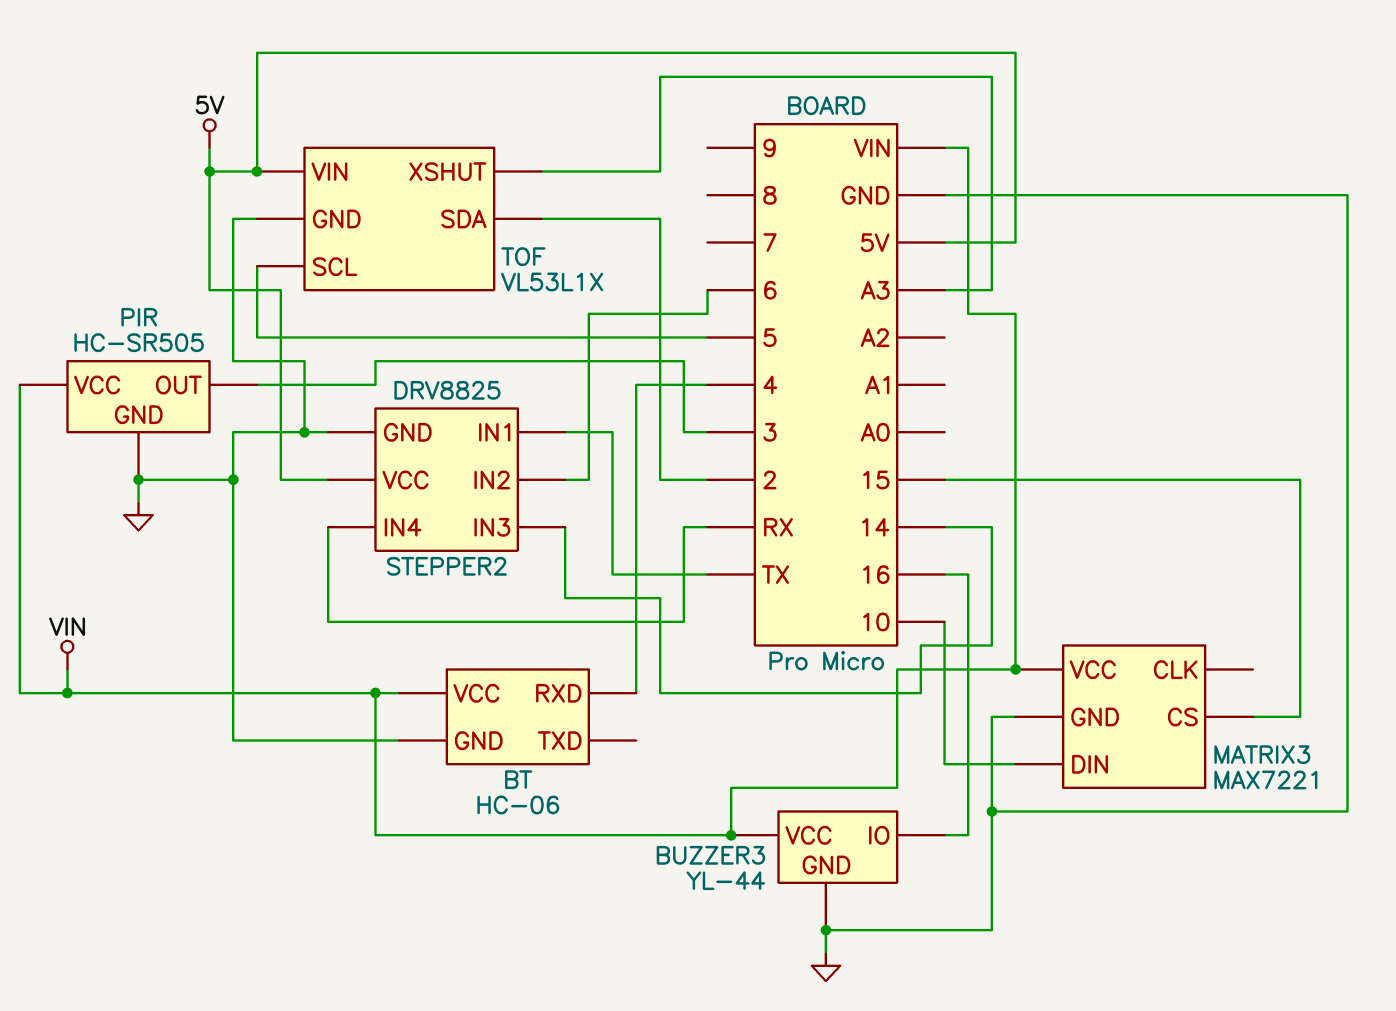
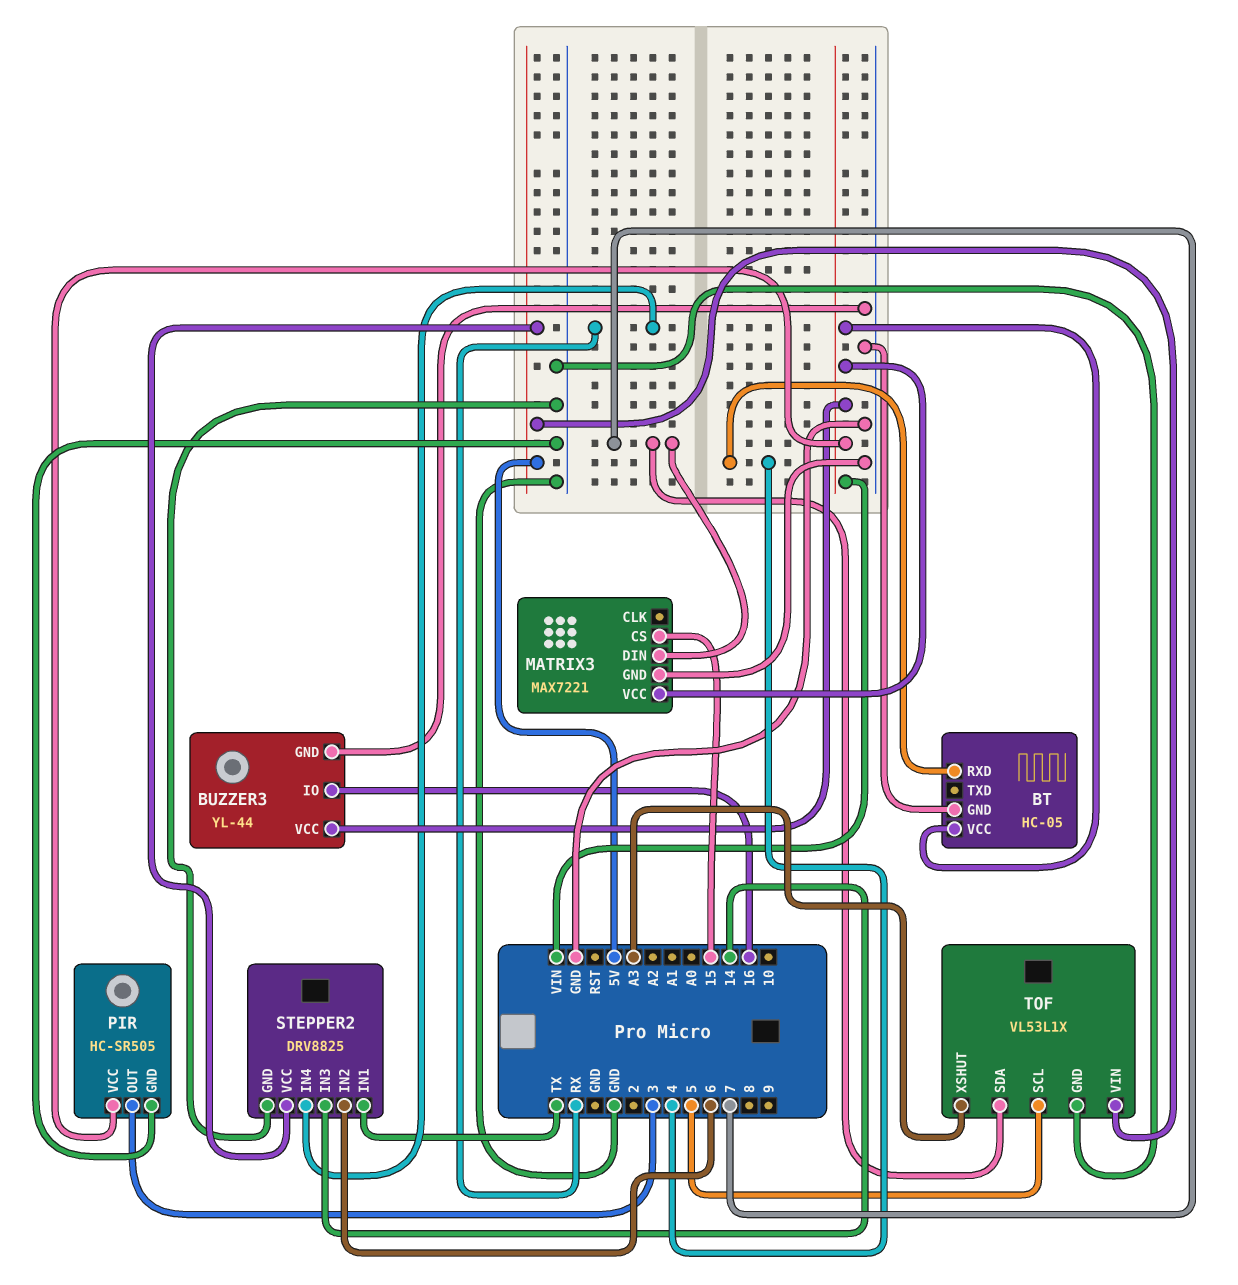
BT: HC-06 -> HC-05
MATRIX3 pin DIN: 10 -> 7
TOF pin SDA: 2 -> 7

